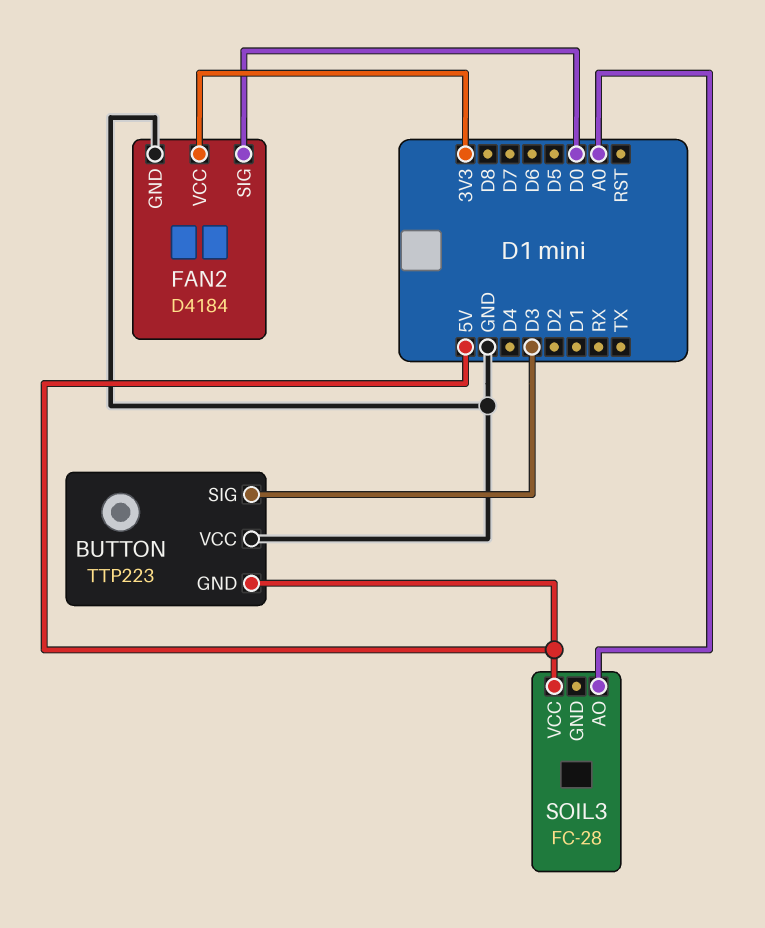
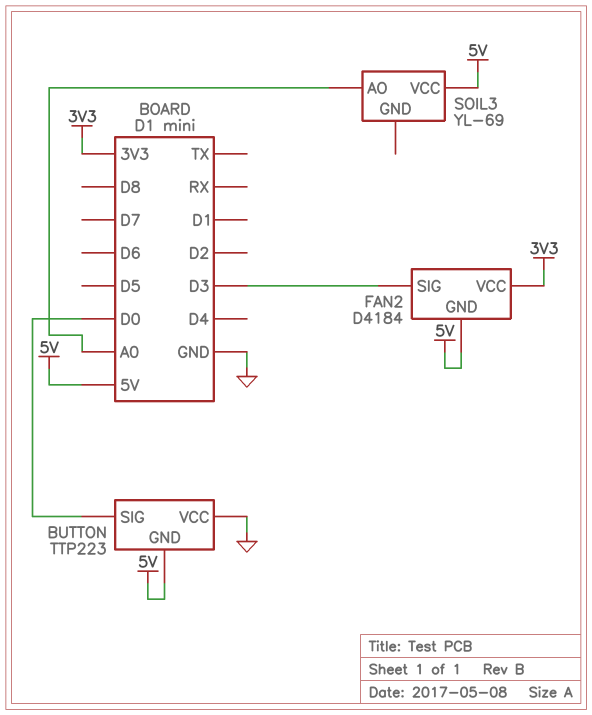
BUTTON pin SIG: D3 -> D0
FAN2 pin GND: GND -> 5V
FAN2 pin SIG: D0 -> D3
SOIL3: FC-28 -> YL-69

